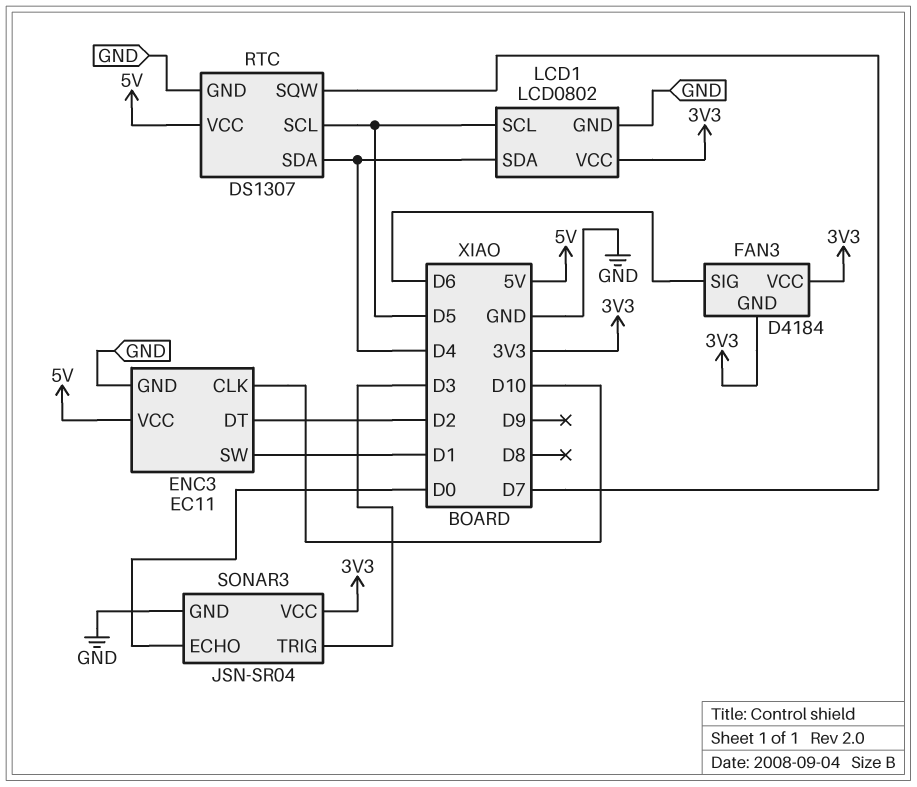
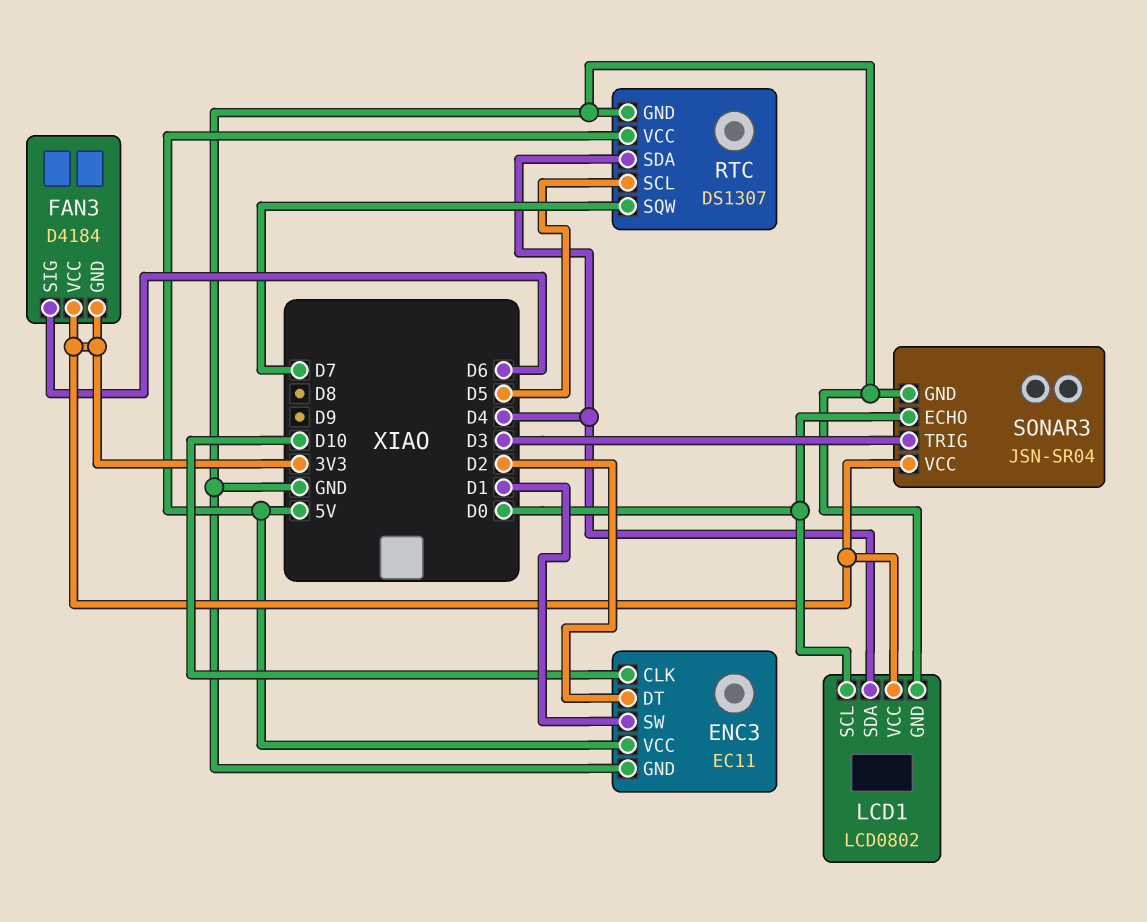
LCD1 pin SCL: D5 -> D0

